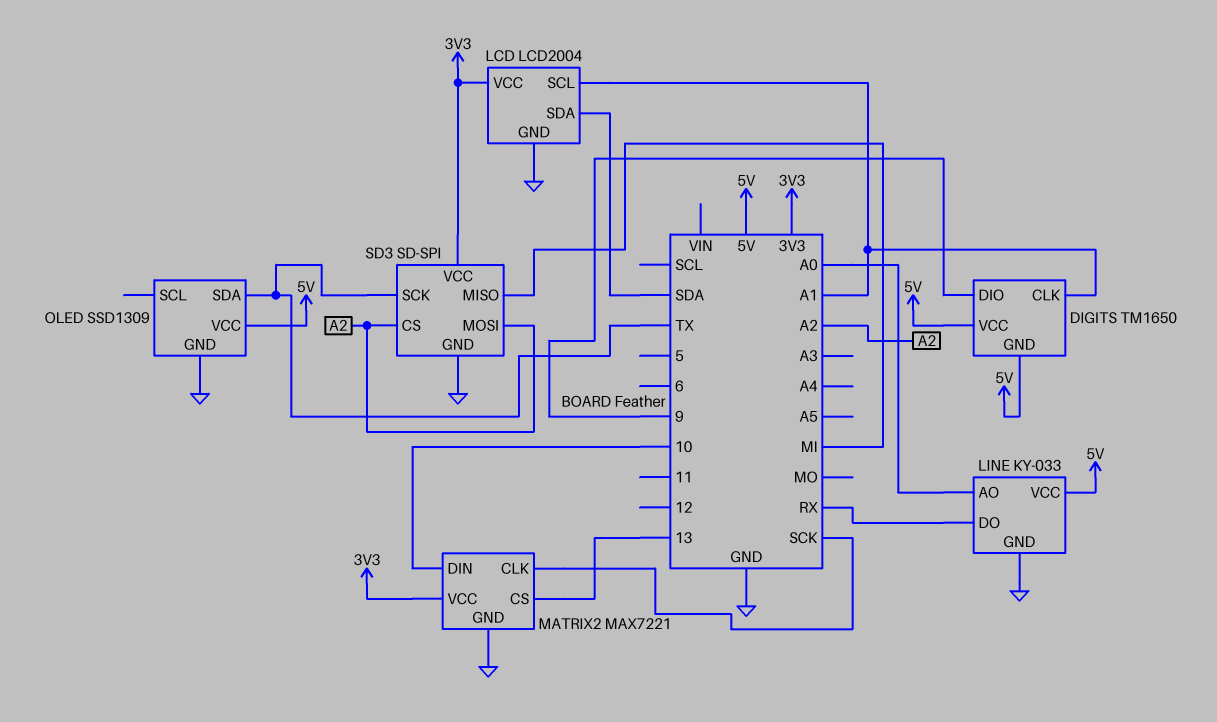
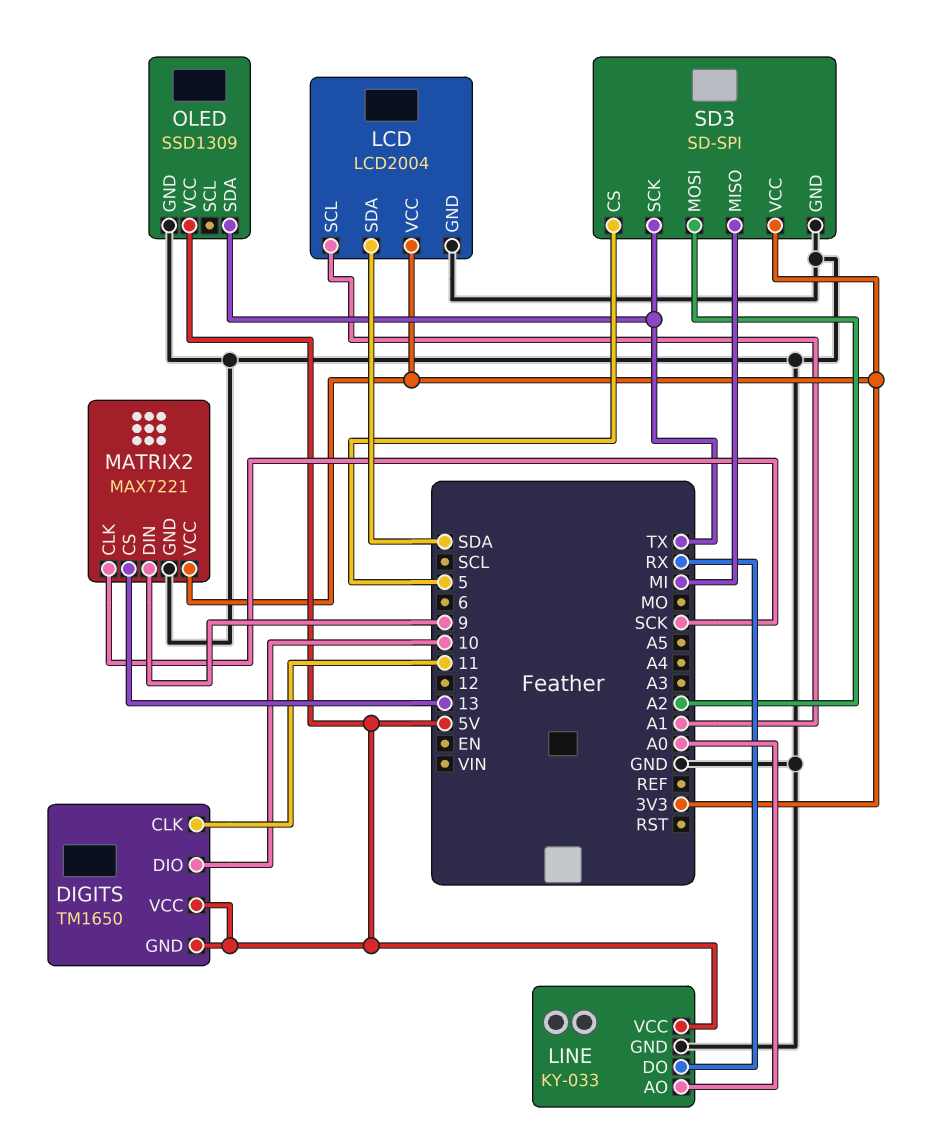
DIGITS pin CLK: A1 -> 11
DIGITS pin DIO: 9 -> 10
MATRIX2 pin DIN: 10 -> 9
SD3 pin CS: A2 -> 5

